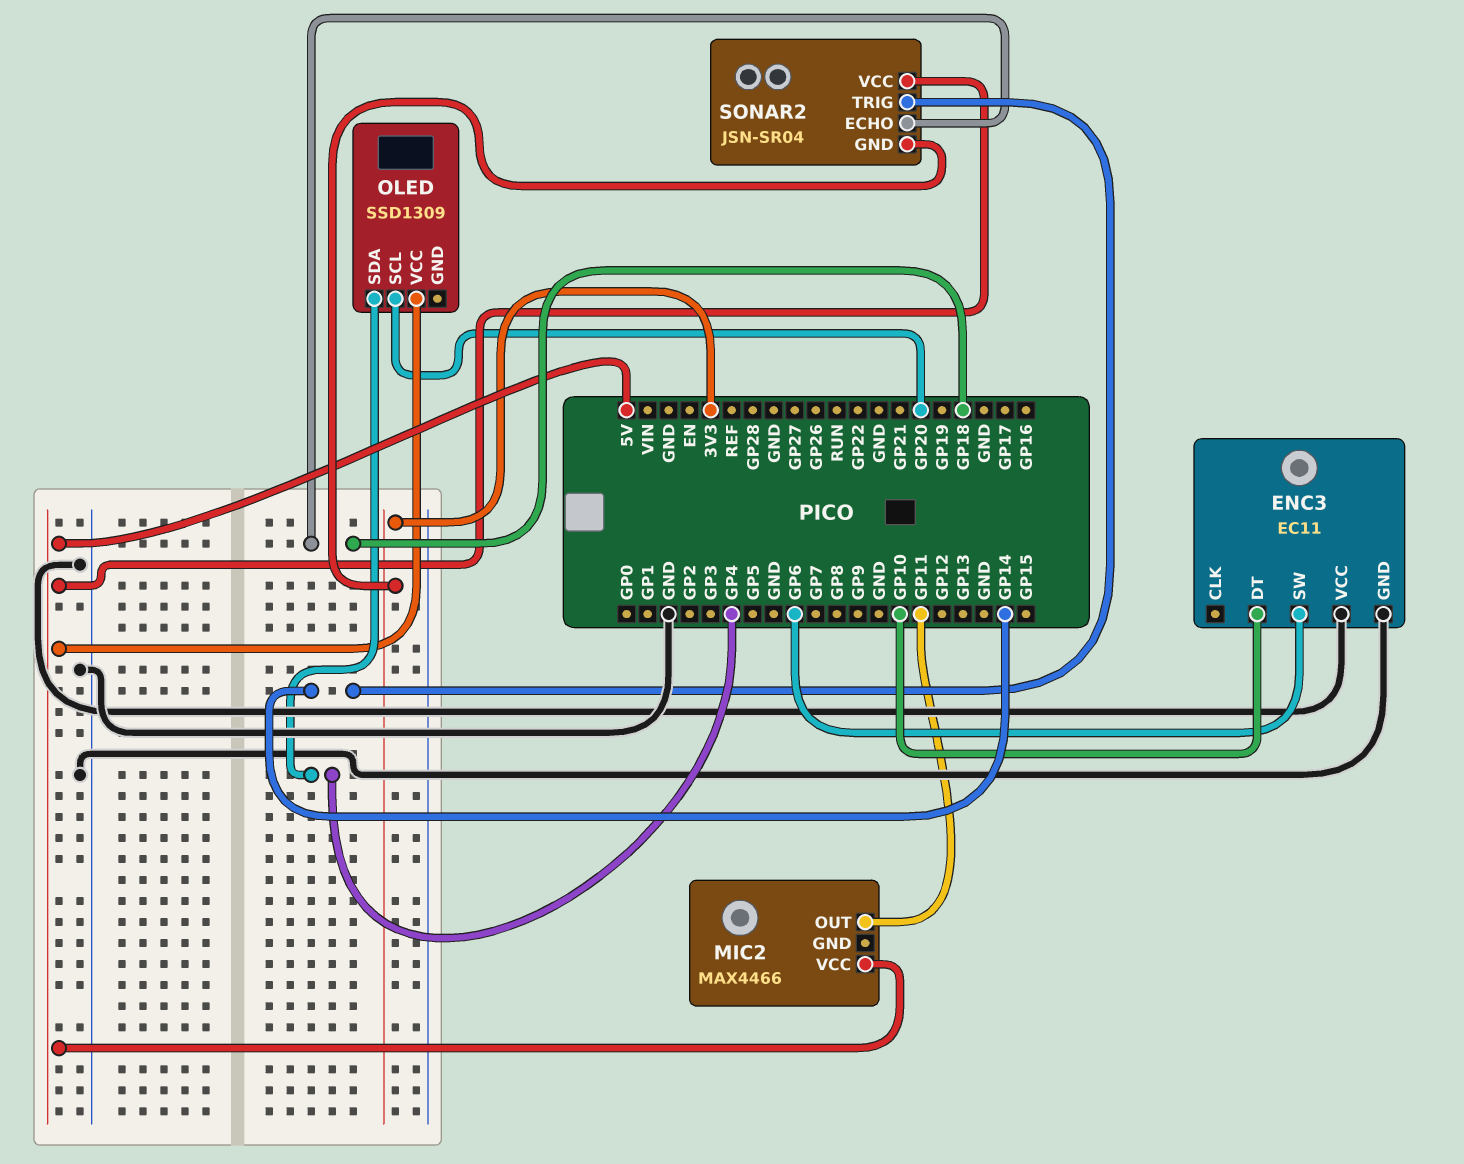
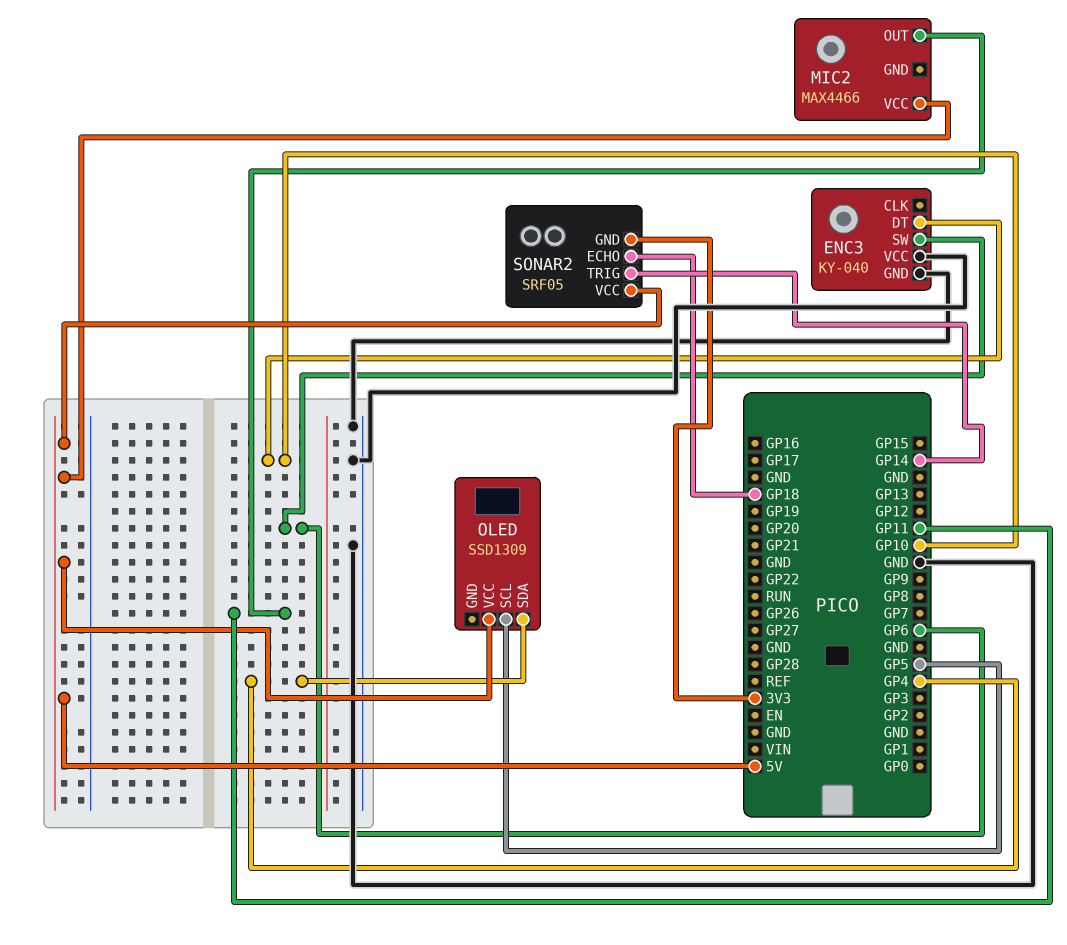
ENC3: EC11 -> KY-040
OLED pin SCL: GP20 -> GP5
SONAR2: JSN-SR04 -> SRF05

